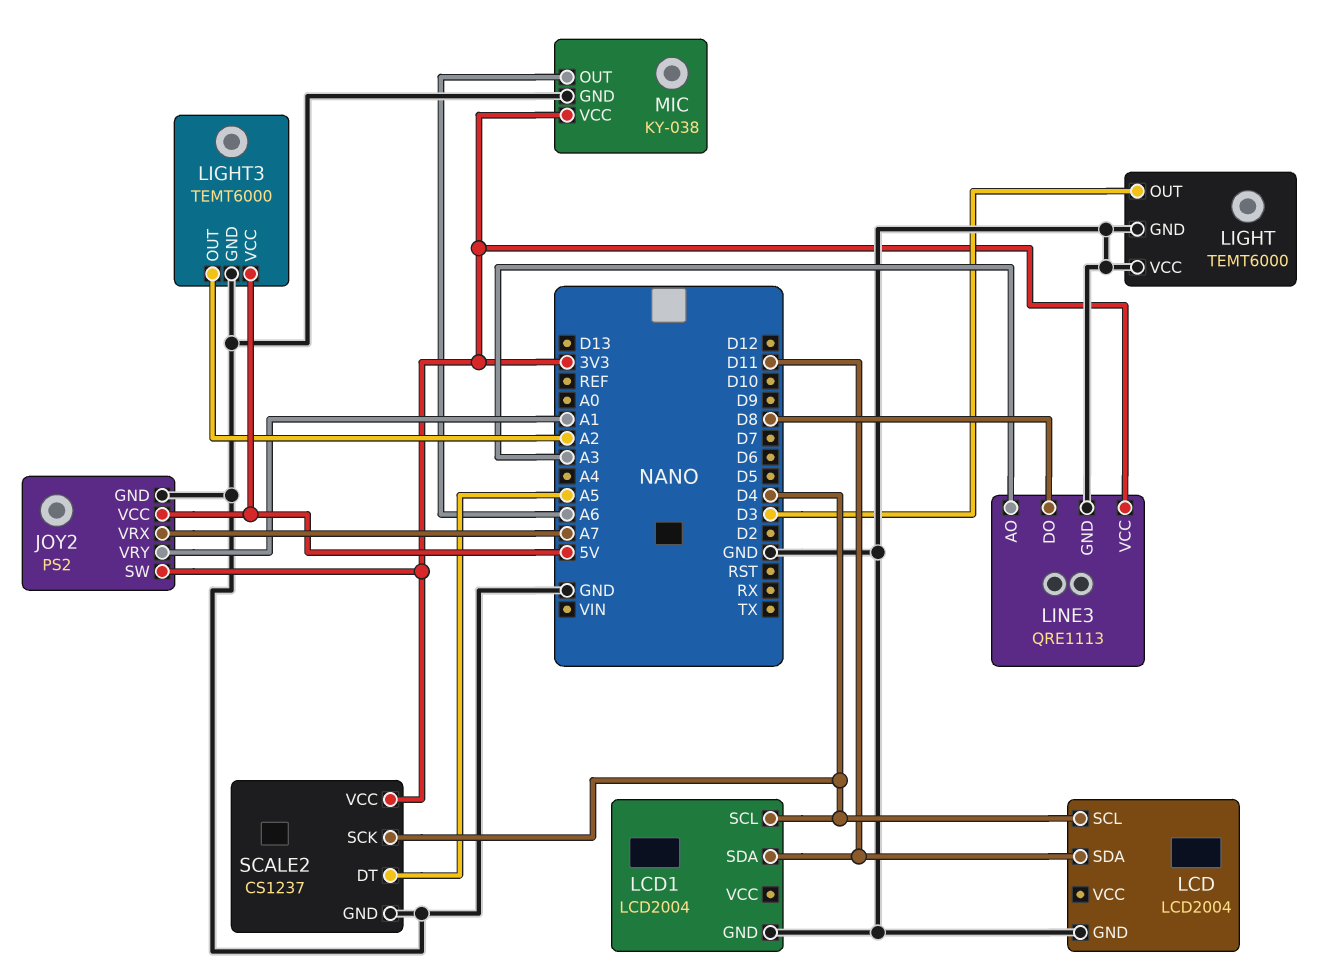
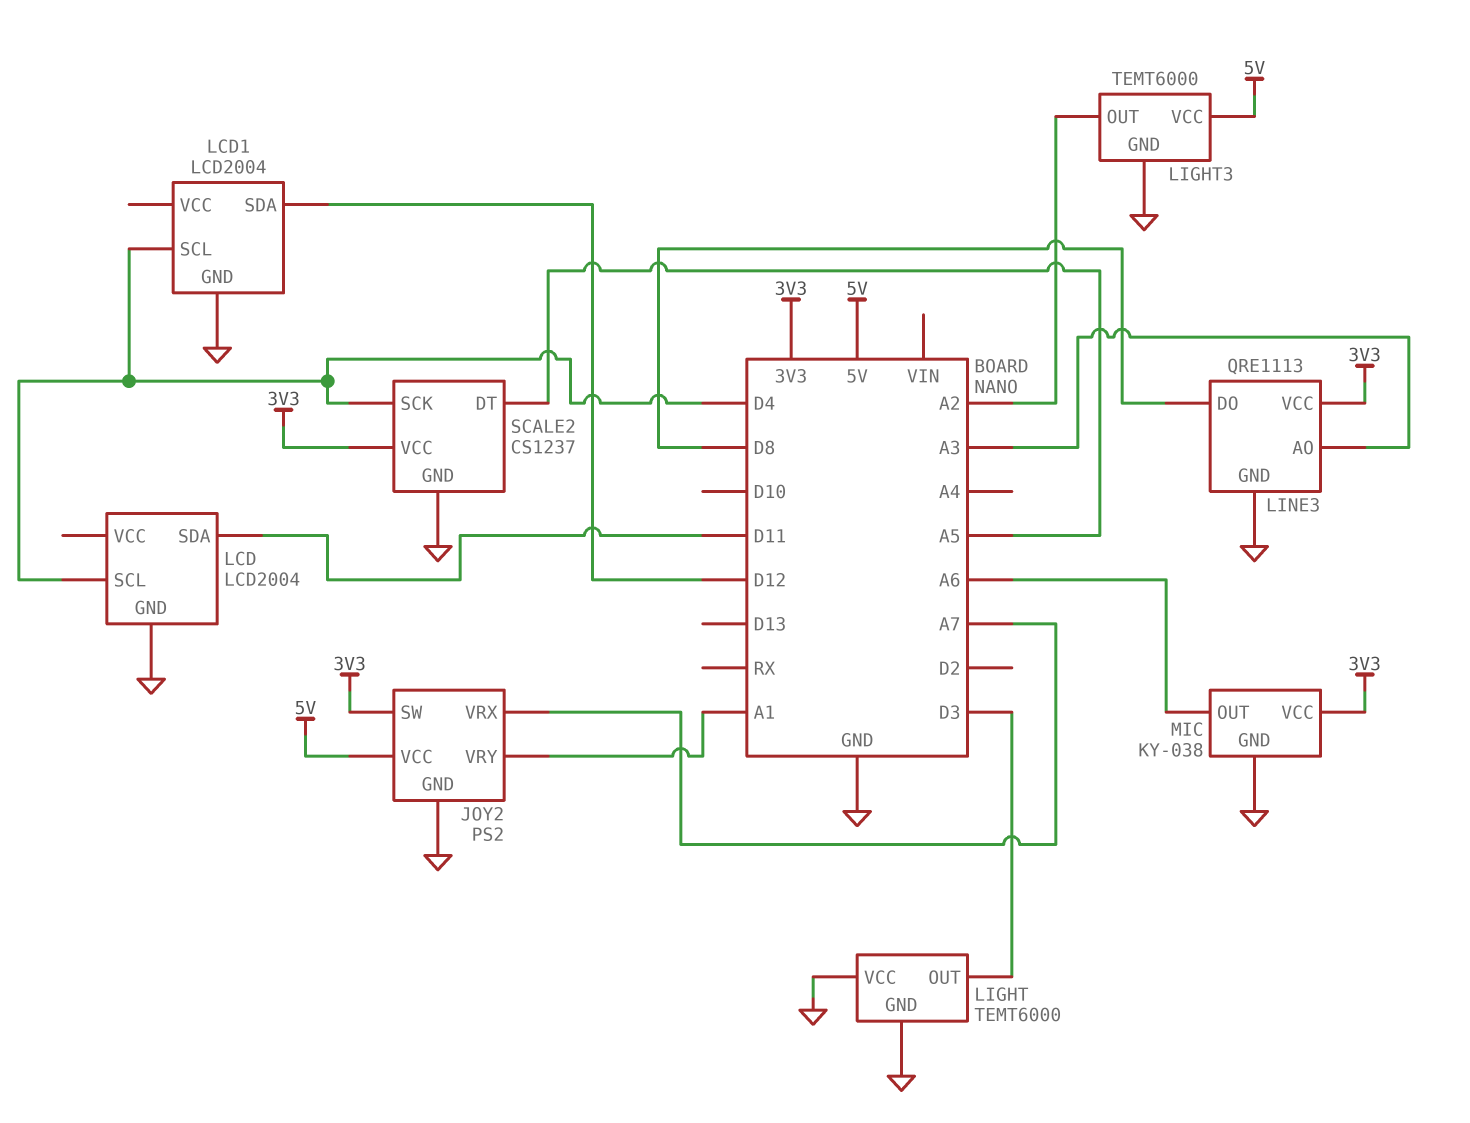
LCD1 pin SDA: D11 -> D12

